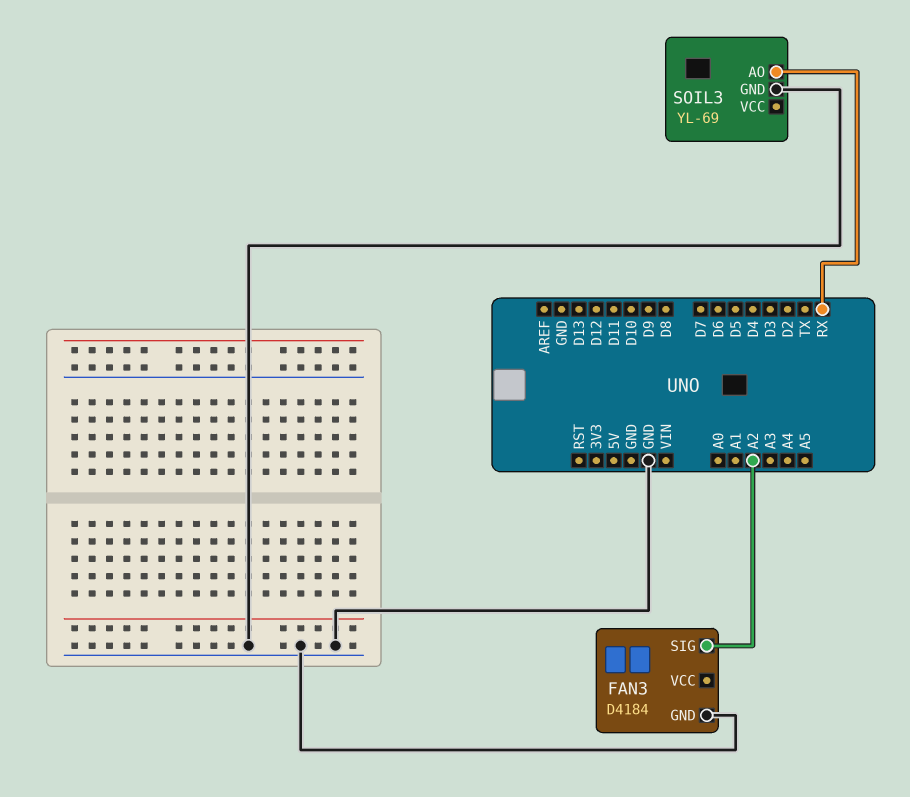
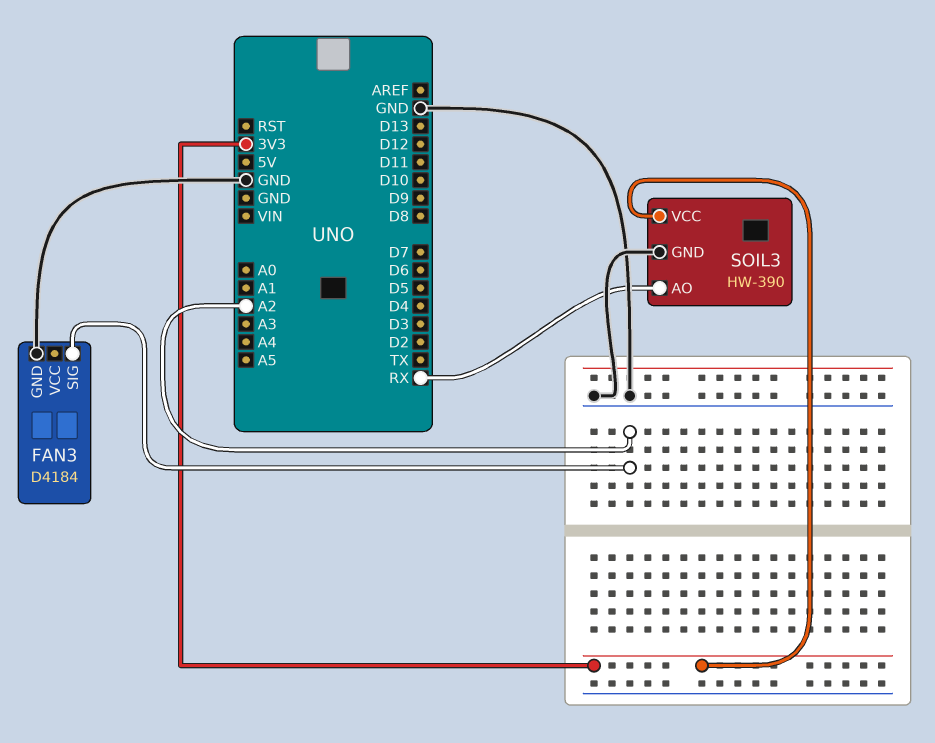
SOIL3: YL-69 -> HW-390
SOIL3 pin VCC: none -> 3V3

